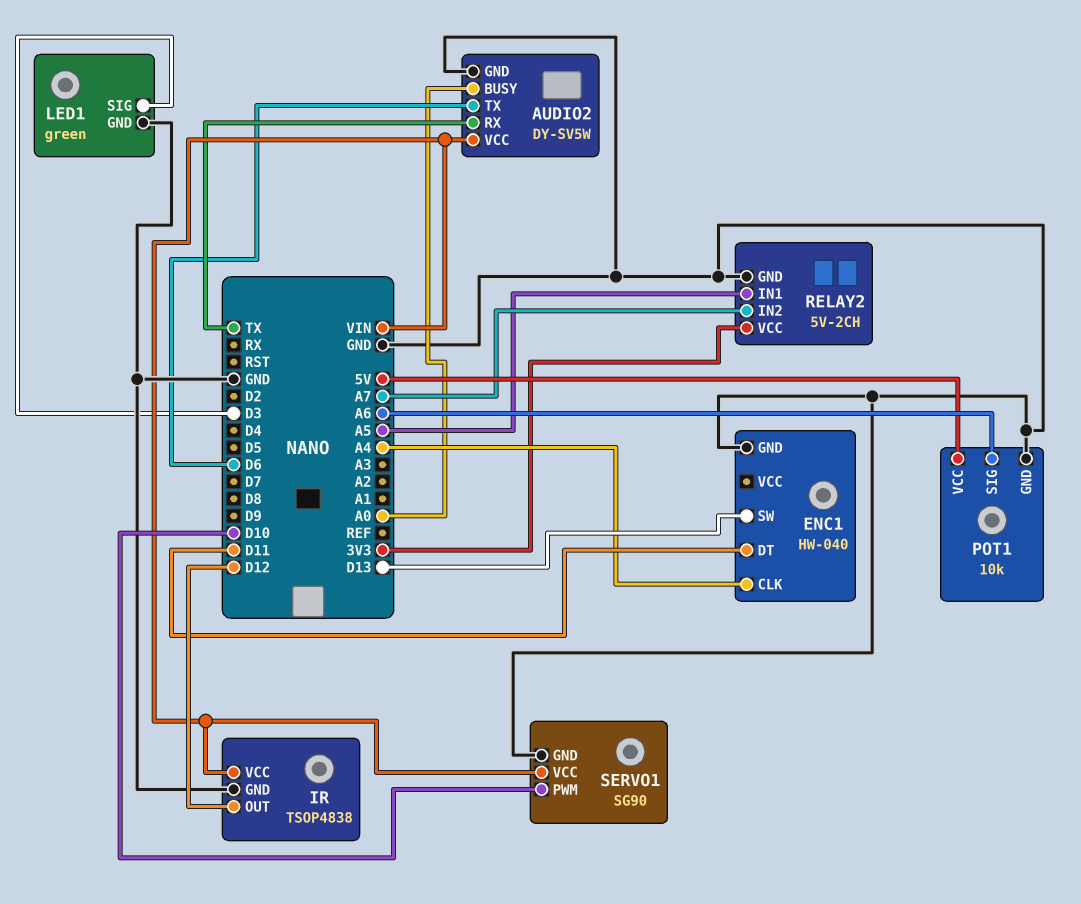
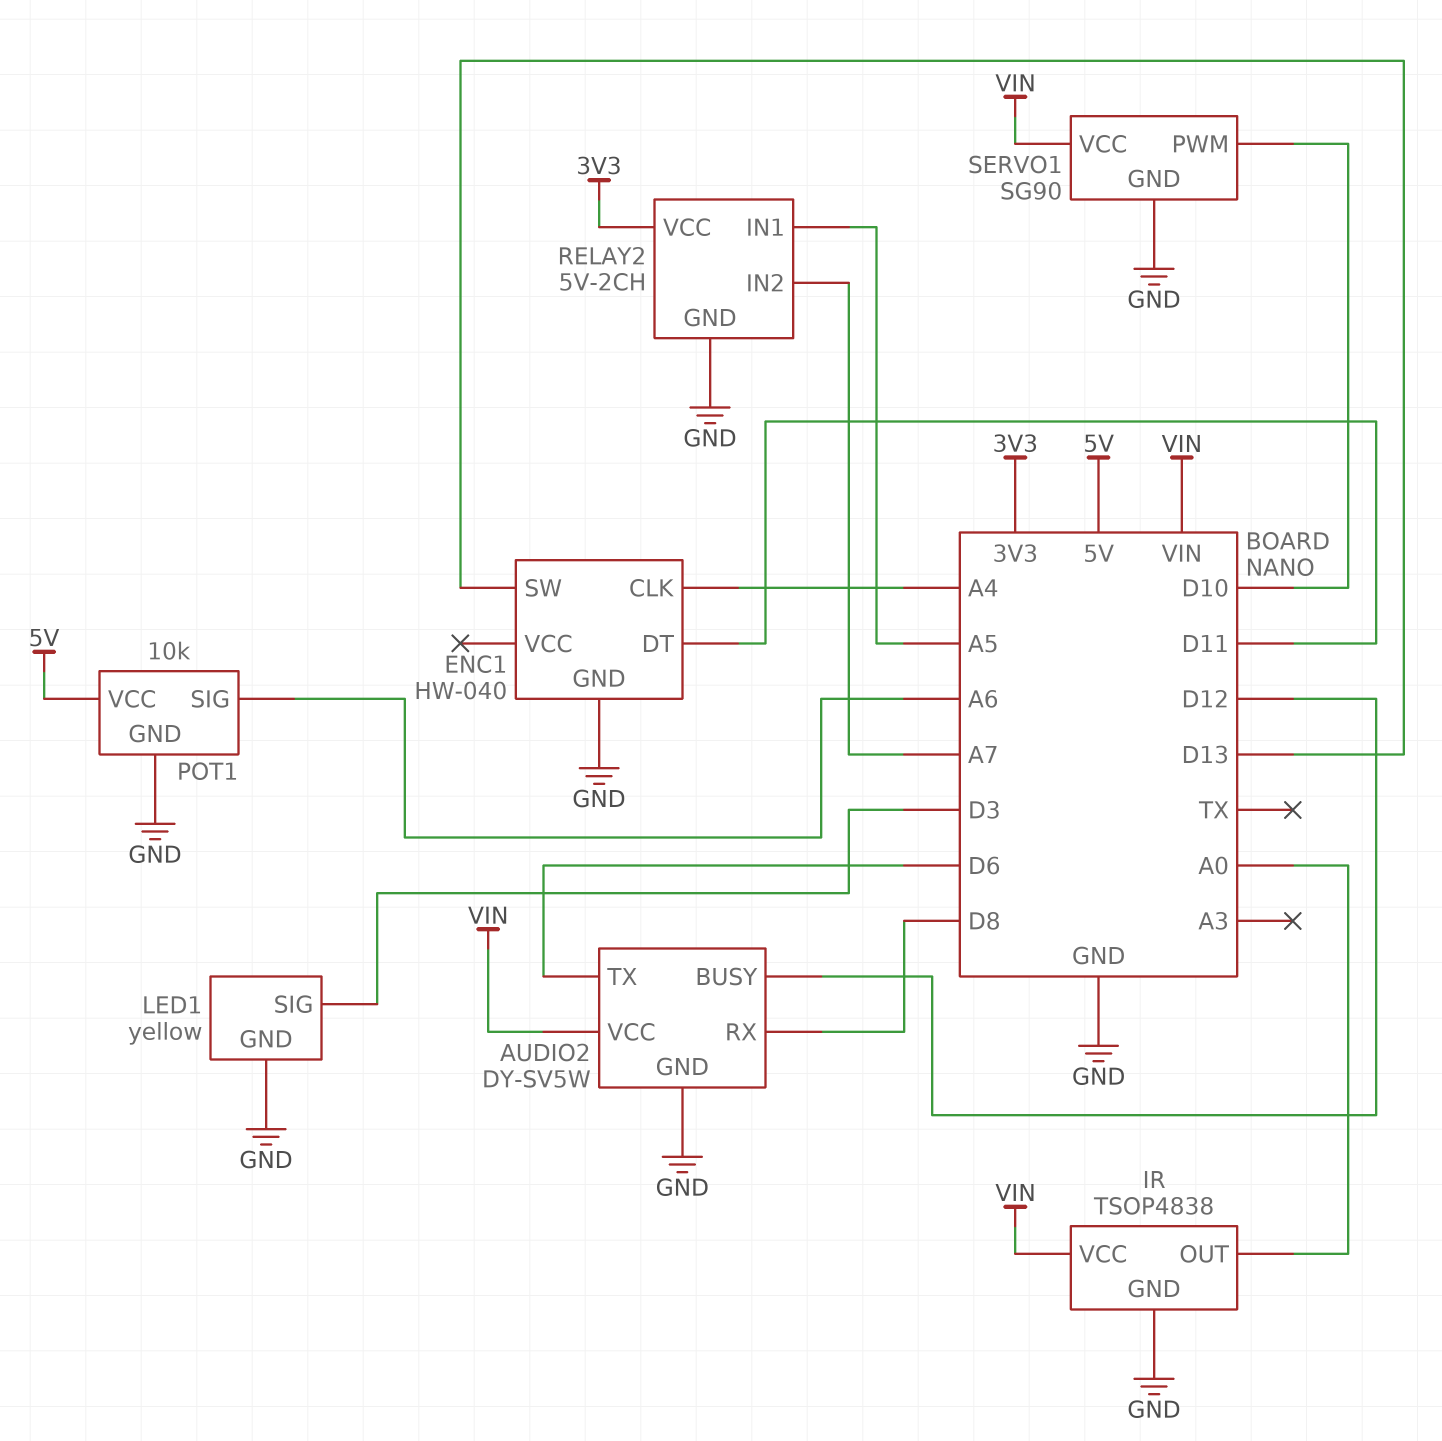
AUDIO2 pin BUSY: A0 -> D12
AUDIO2 pin RX: TX -> D8
IR pin OUT: D12 -> A0
LED1: green -> yellow

